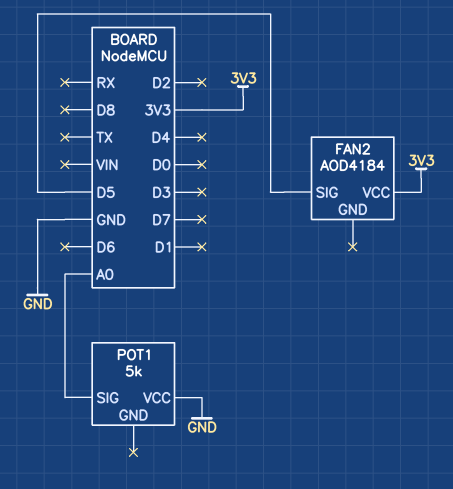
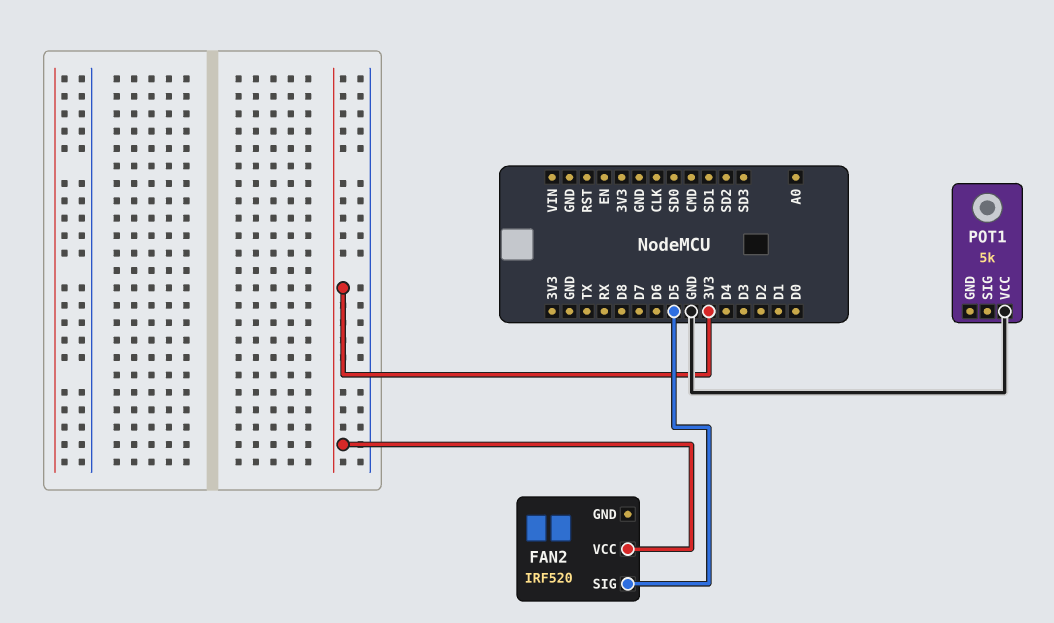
FAN2: AOD4184 -> IRF520
POT1 pin SIG: A0 -> none

